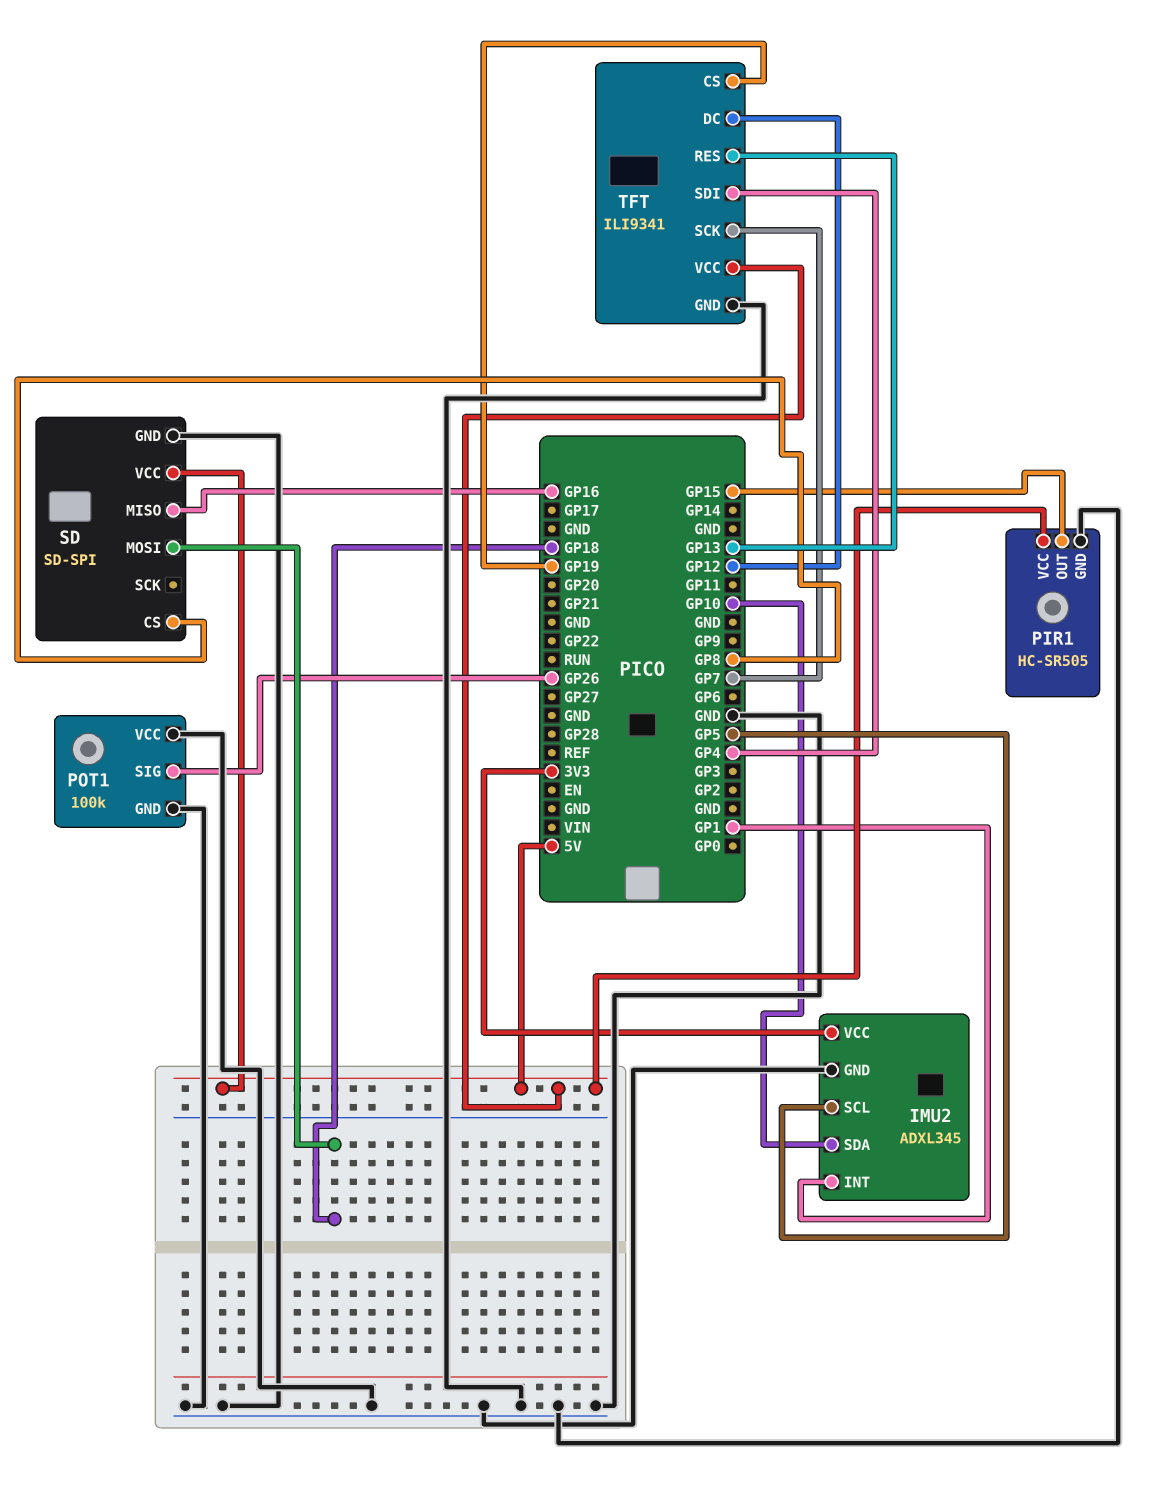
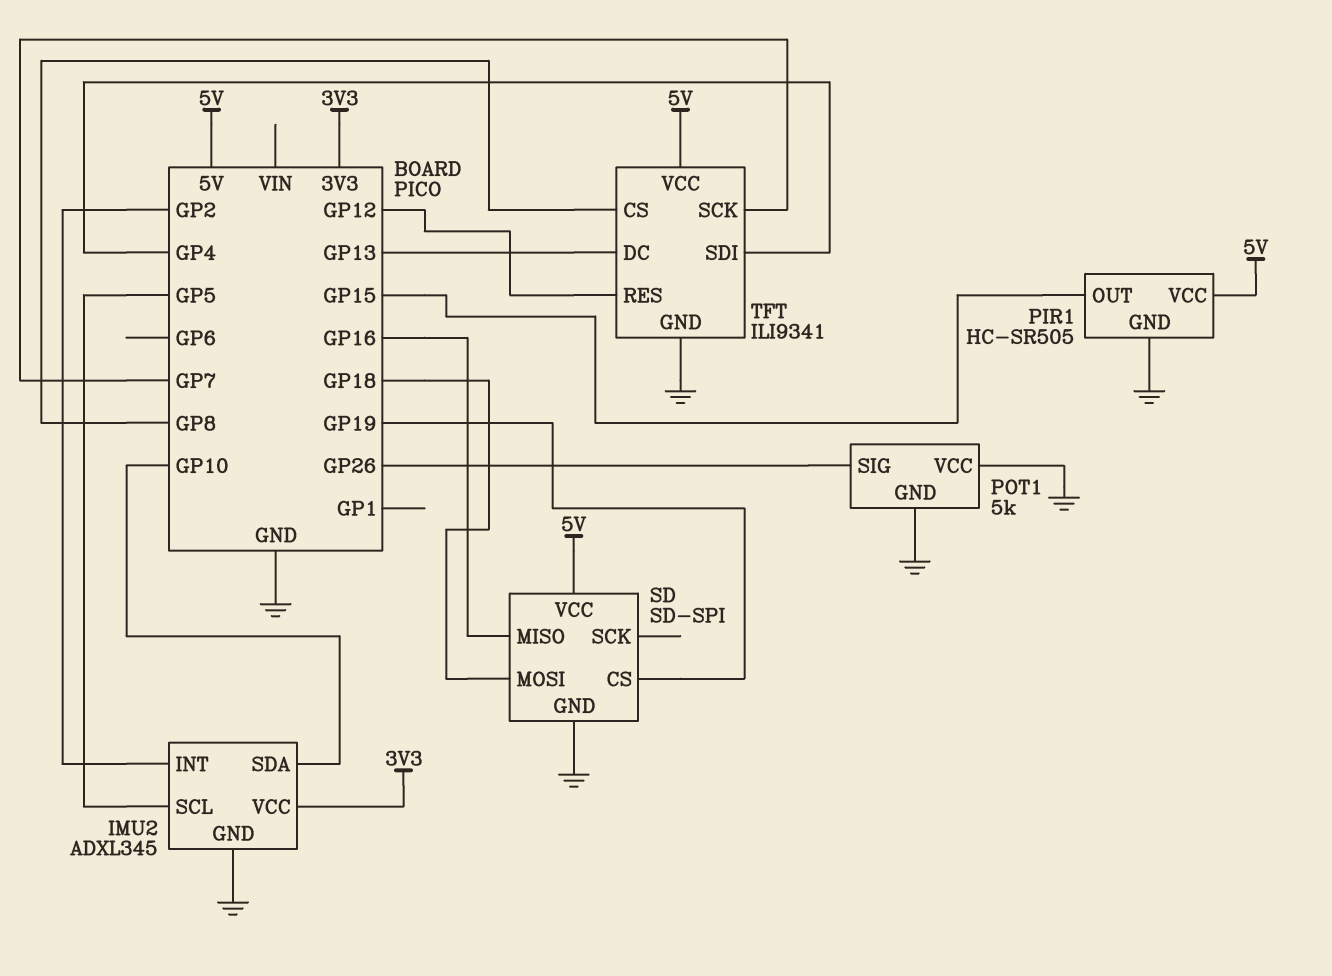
IMU2 pin INT: GP1 -> GP2
POT1: 100k -> 5k
SD pin CS: GP8 -> GP19
TFT pin CS: GP19 -> GP8
TFT pin DC: GP12 -> GP13
TFT pin RES: GP13 -> GP12

